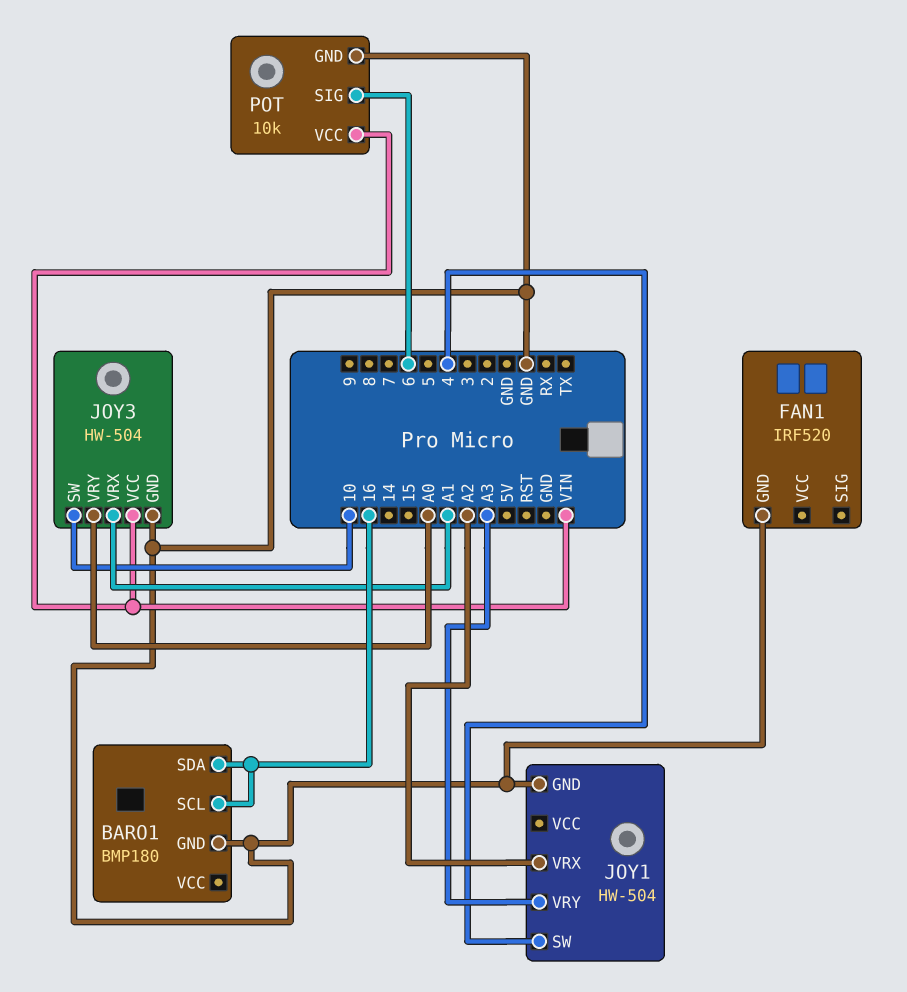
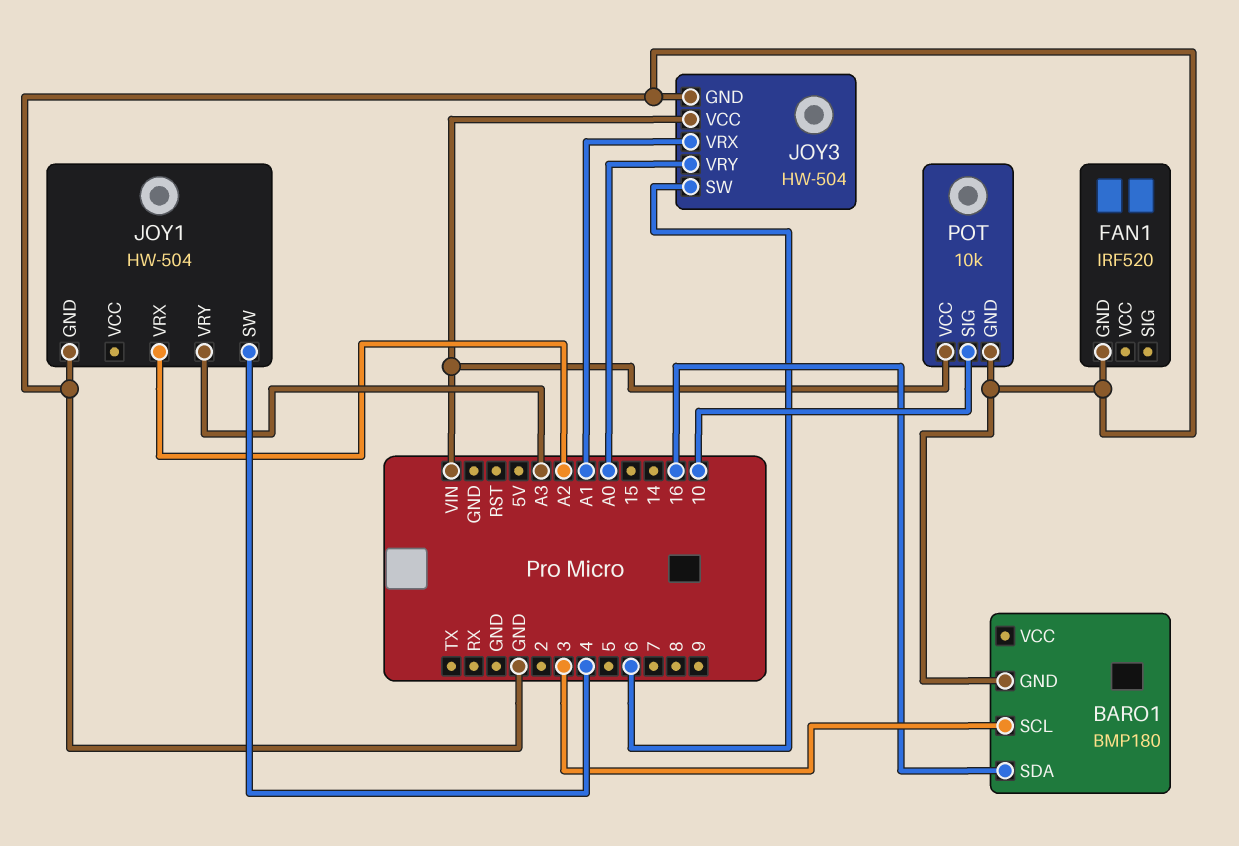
BARO1 pin SCL: 16 -> 3
JOY3 pin SW: 10 -> 6
POT pin SIG: 6 -> 10

